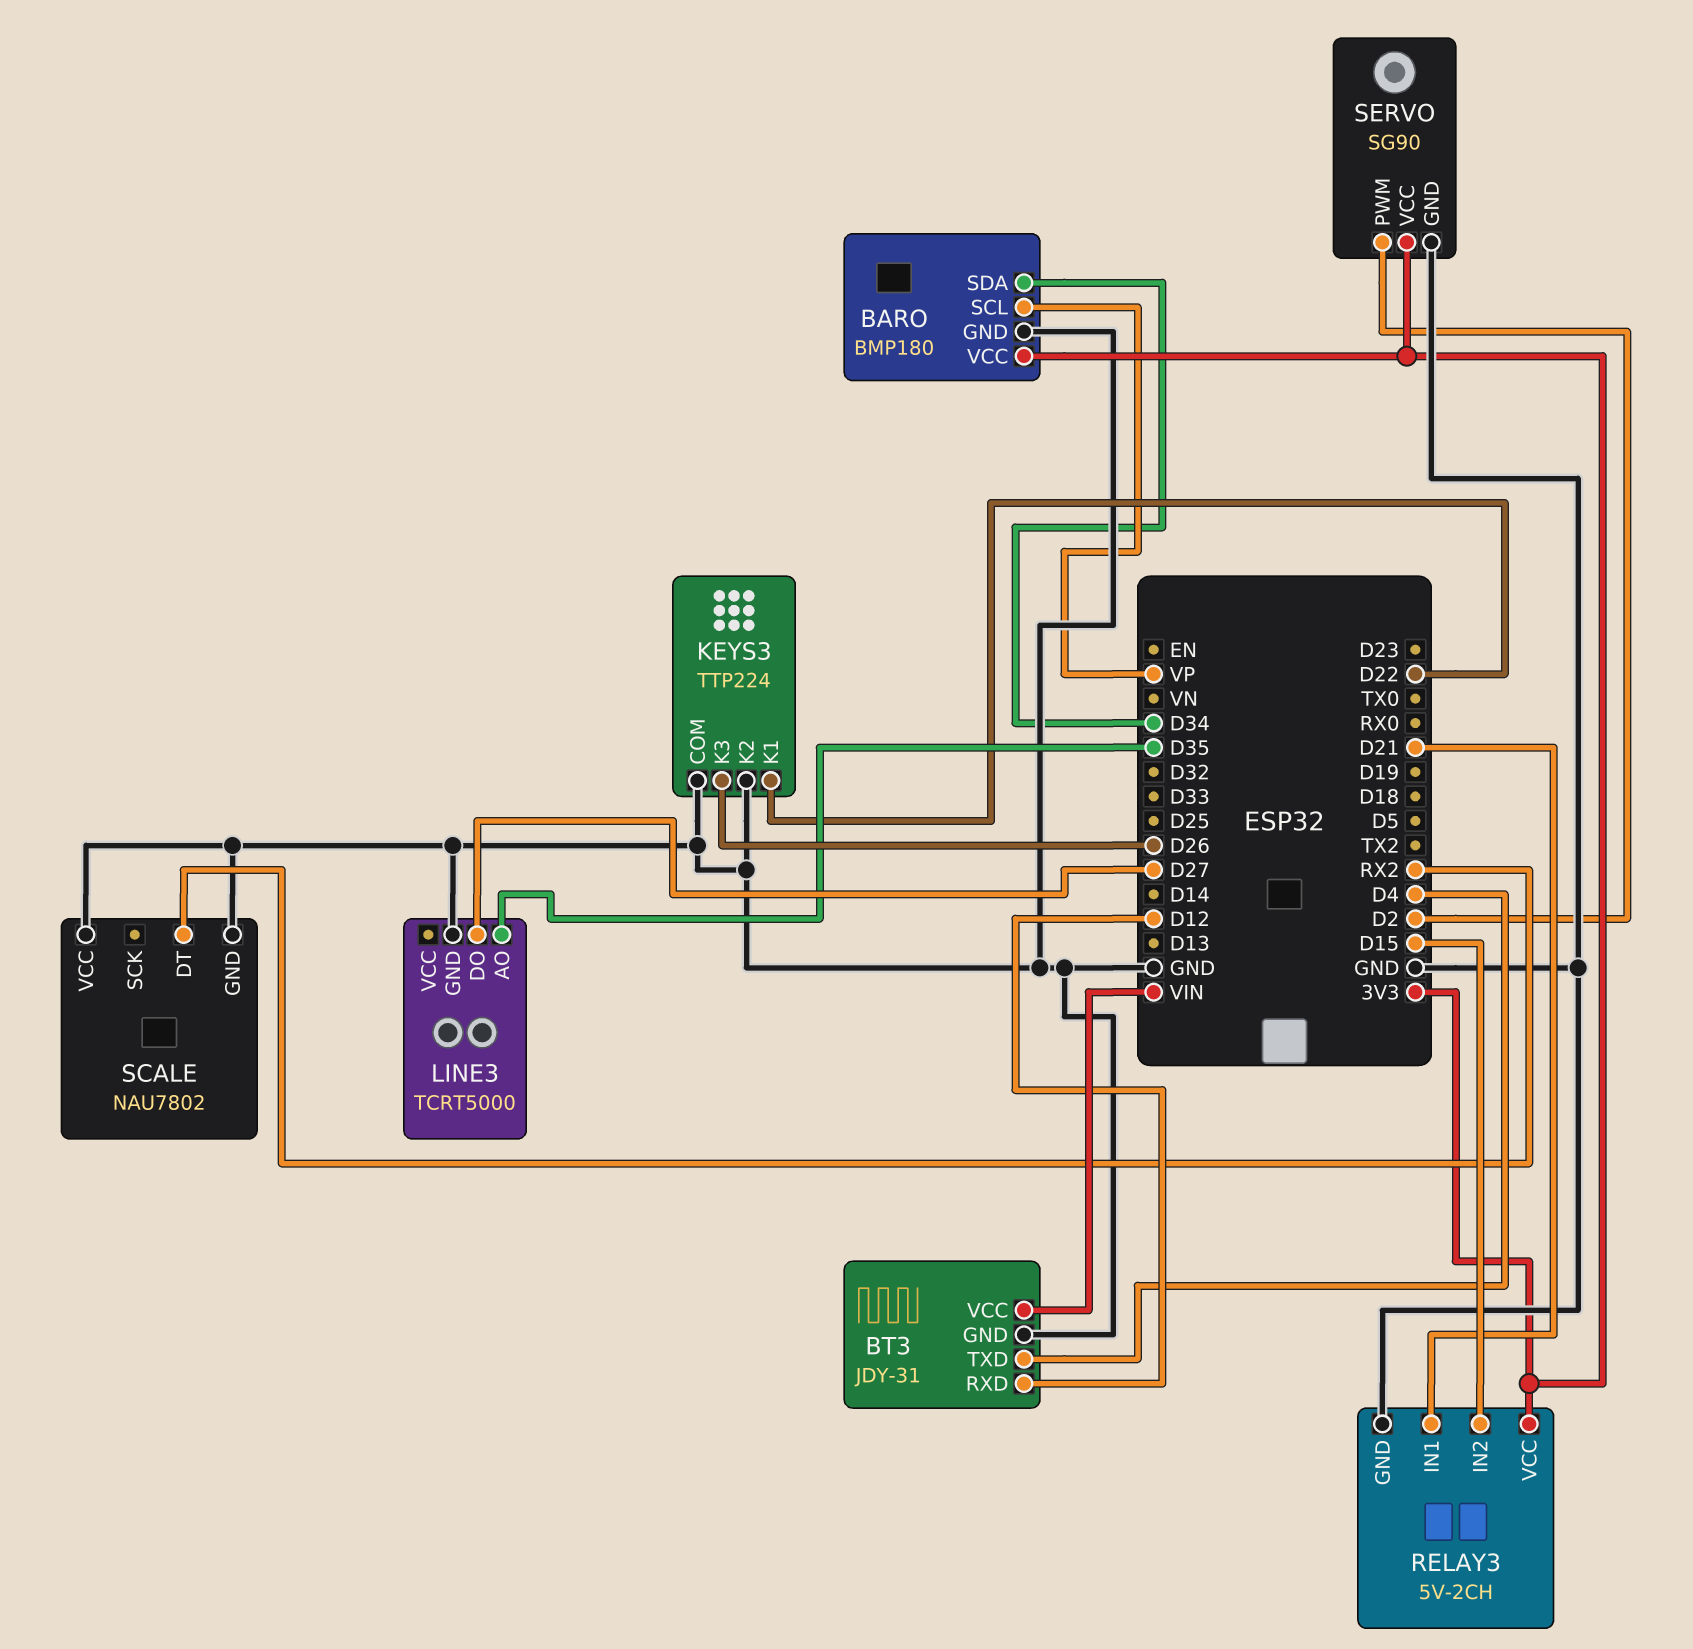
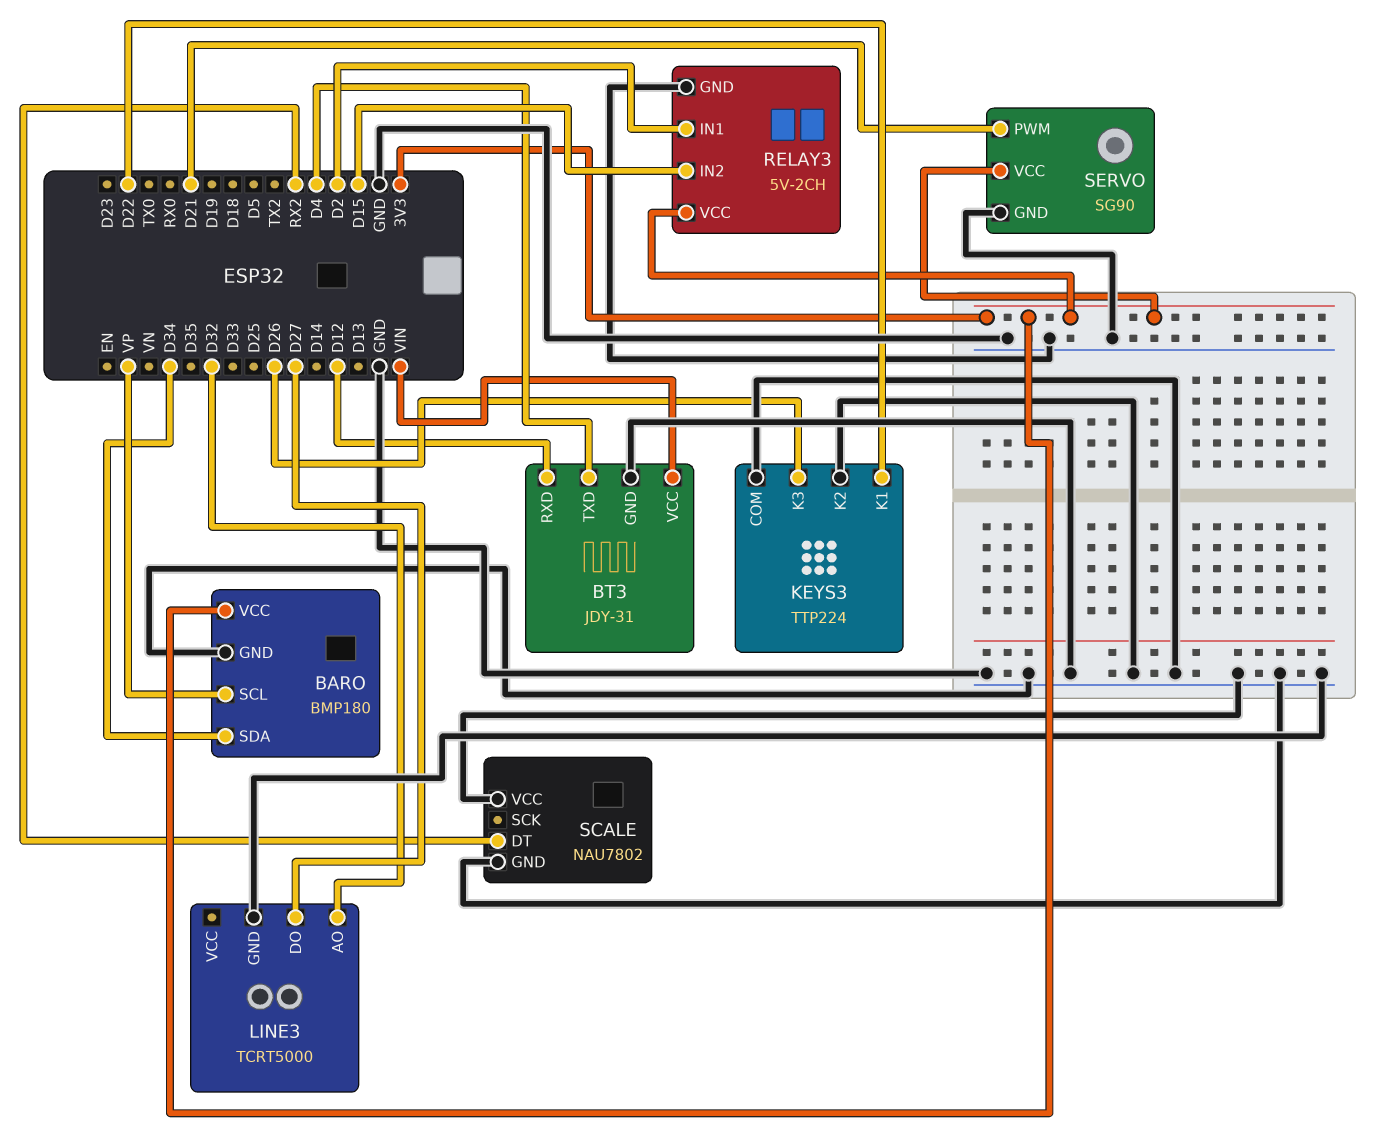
LINE3 pin AO: D35 -> D32
RELAY3 pin IN1: D21 -> D2
SERVO pin PWM: D2 -> D21

